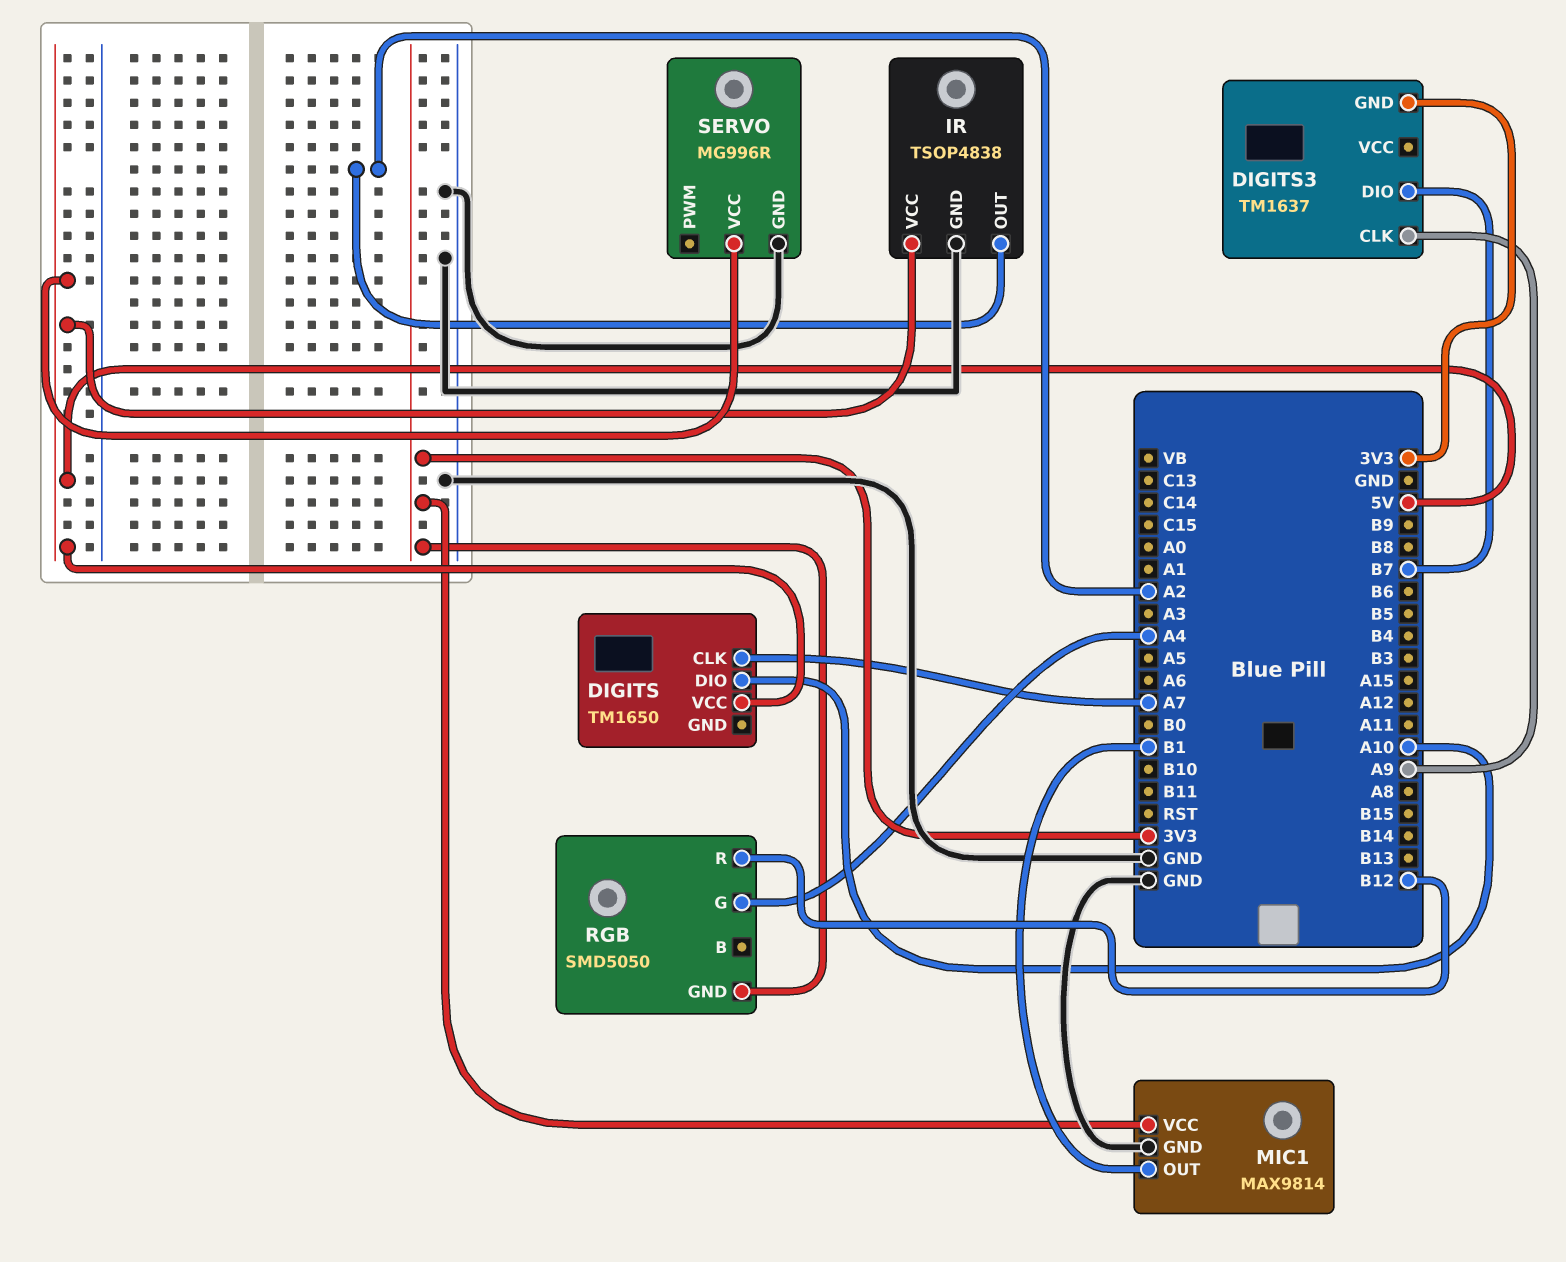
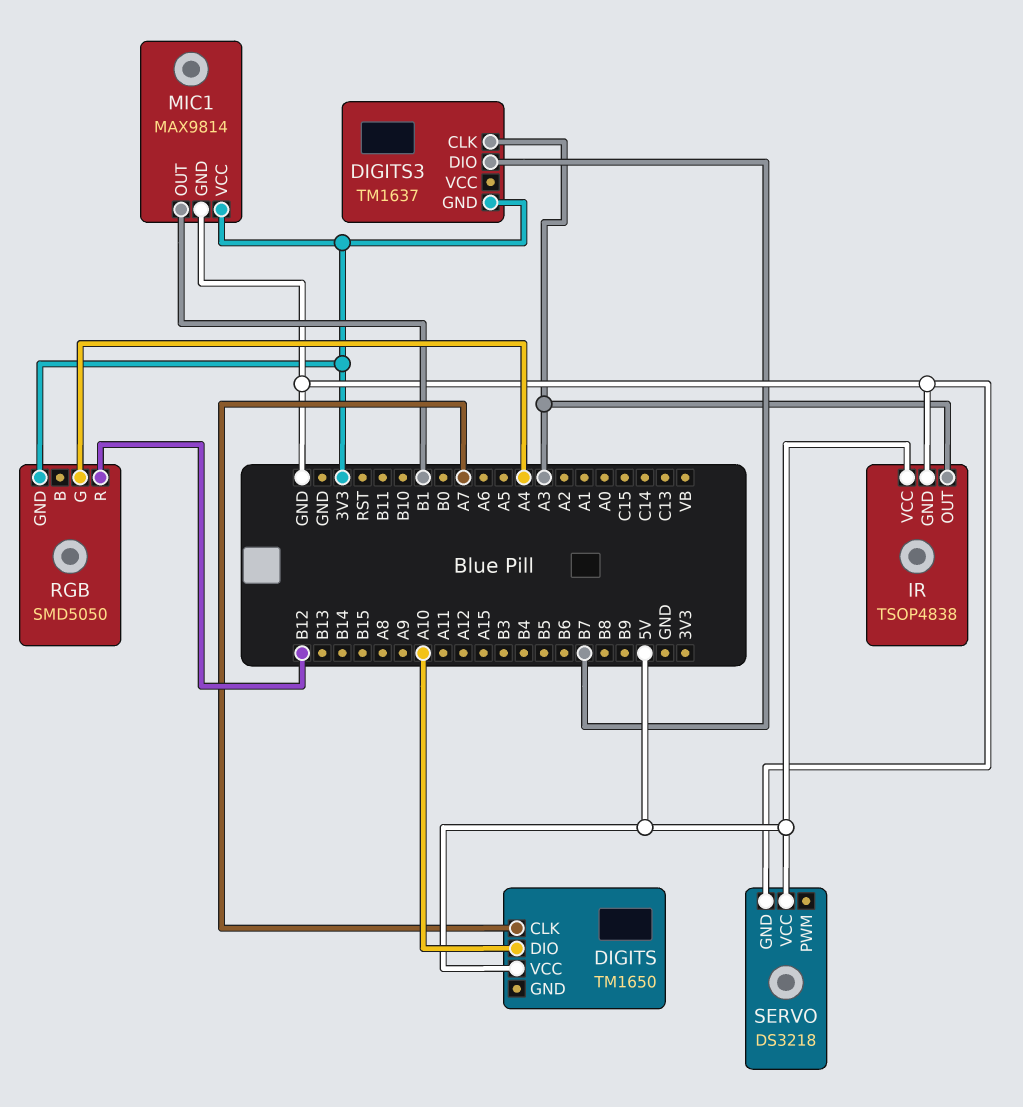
DIGITS3 pin CLK: A9 -> A3
IR pin OUT: A2 -> A3
SERVO: MG996R -> DS3218

